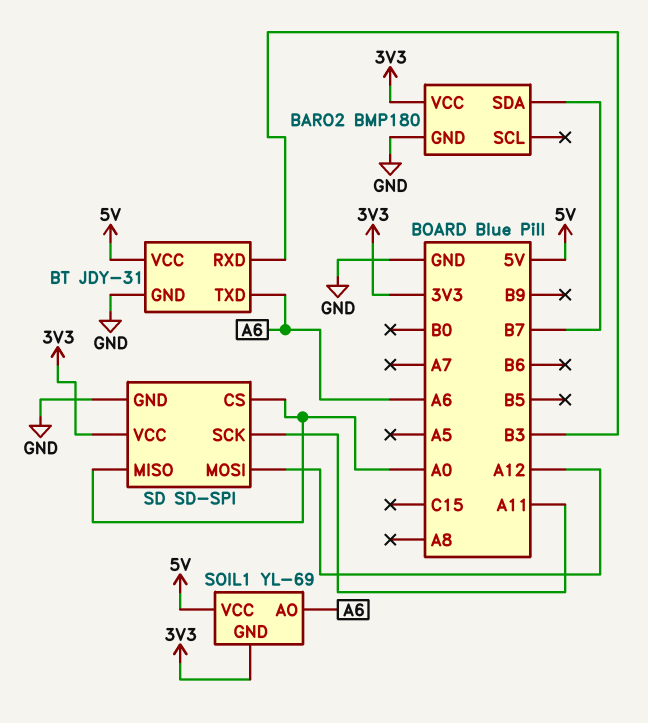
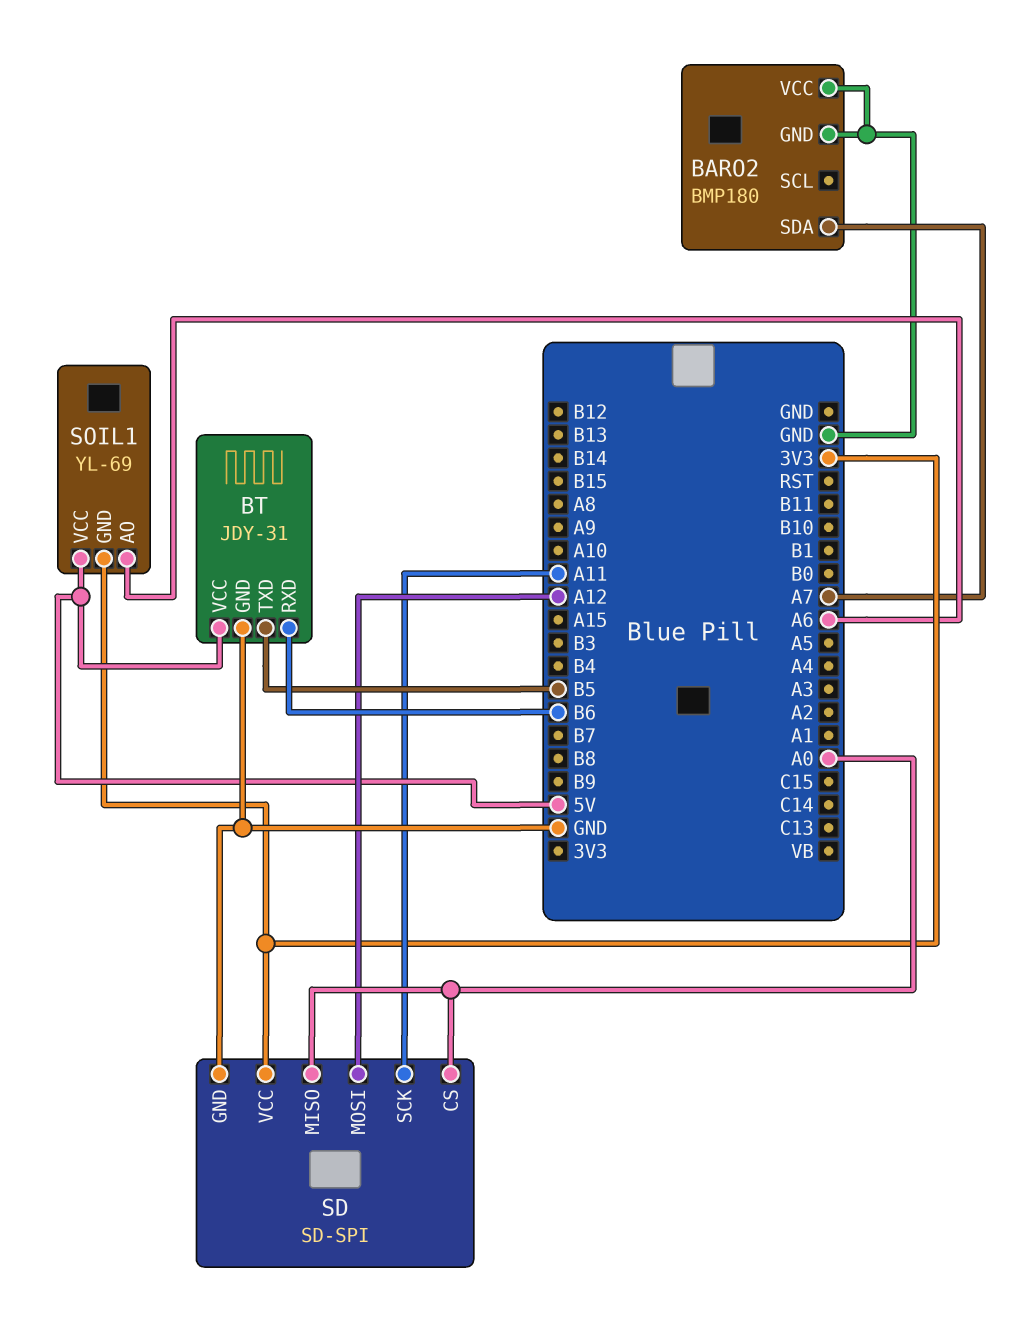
BARO2 pin SDA: B7 -> A7
BARO2 pin VCC: 3V3 -> GND
BT pin RXD: B3 -> B6
BT pin TXD: A6 -> B5

